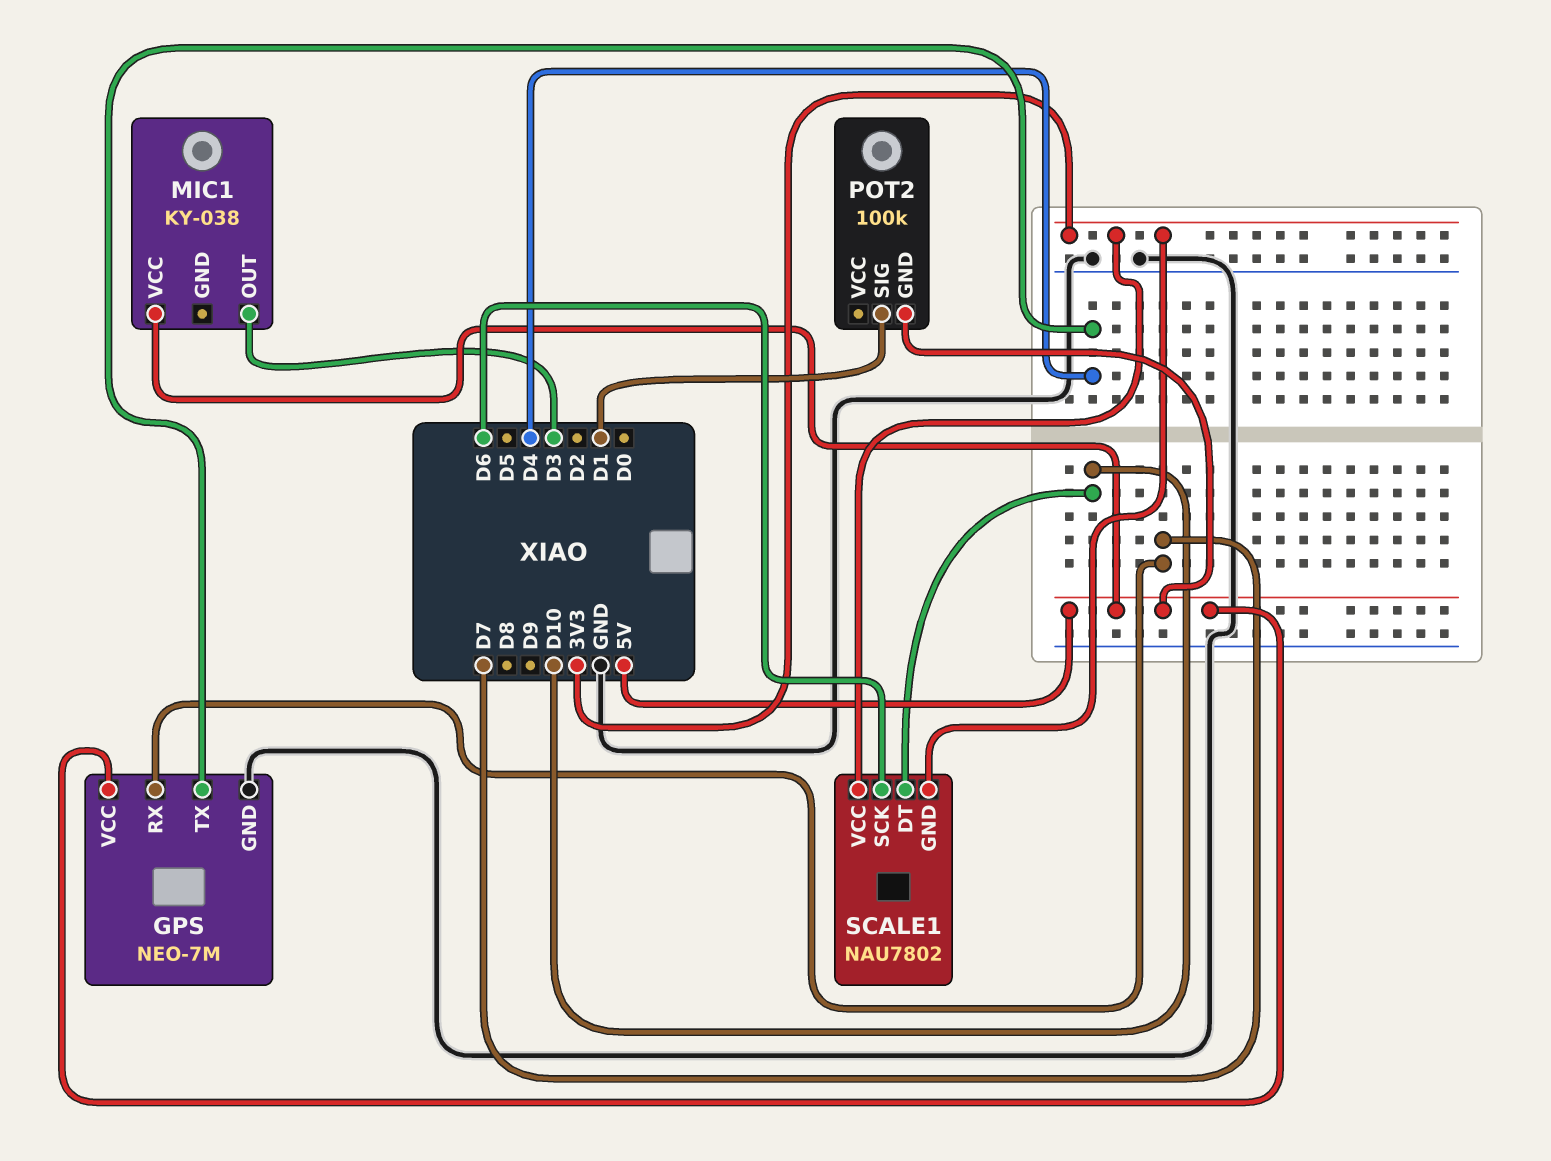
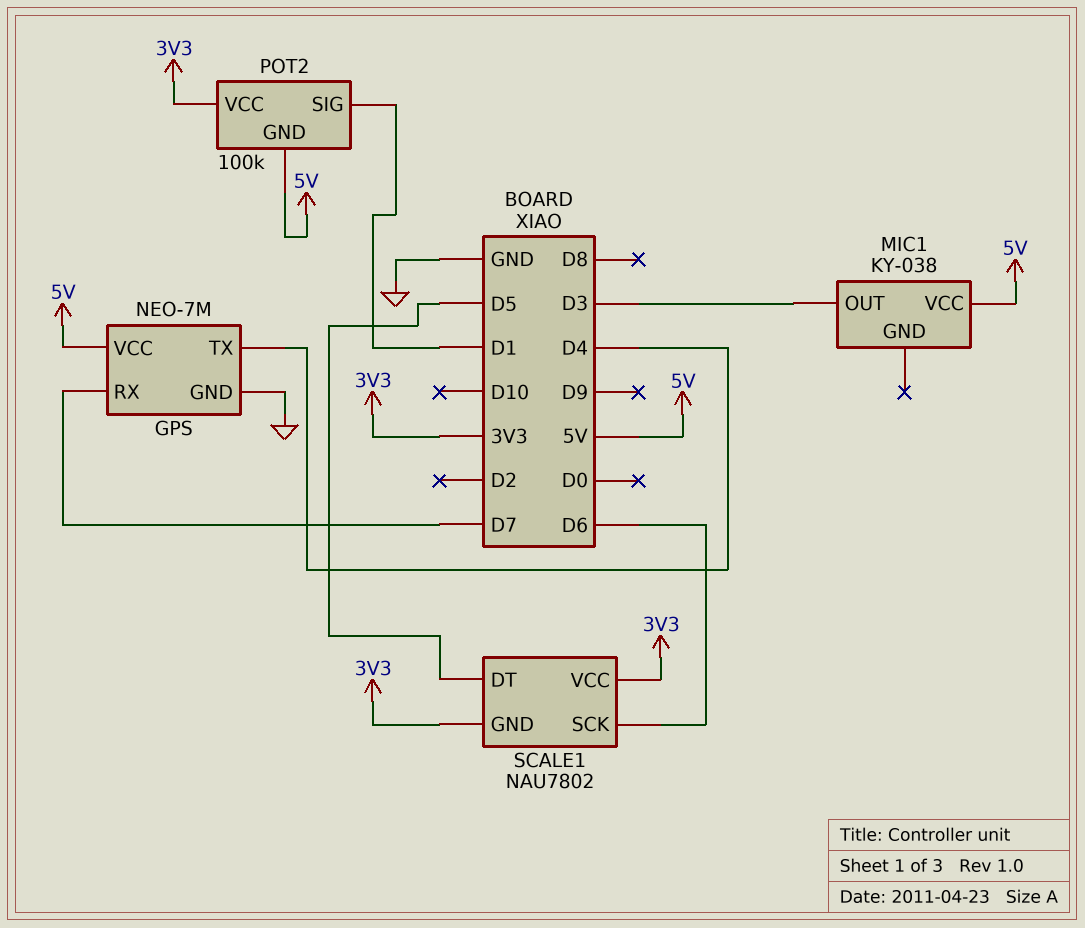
POT2 pin VCC: none -> 3V3
SCALE1 pin DT: D10 -> D5

